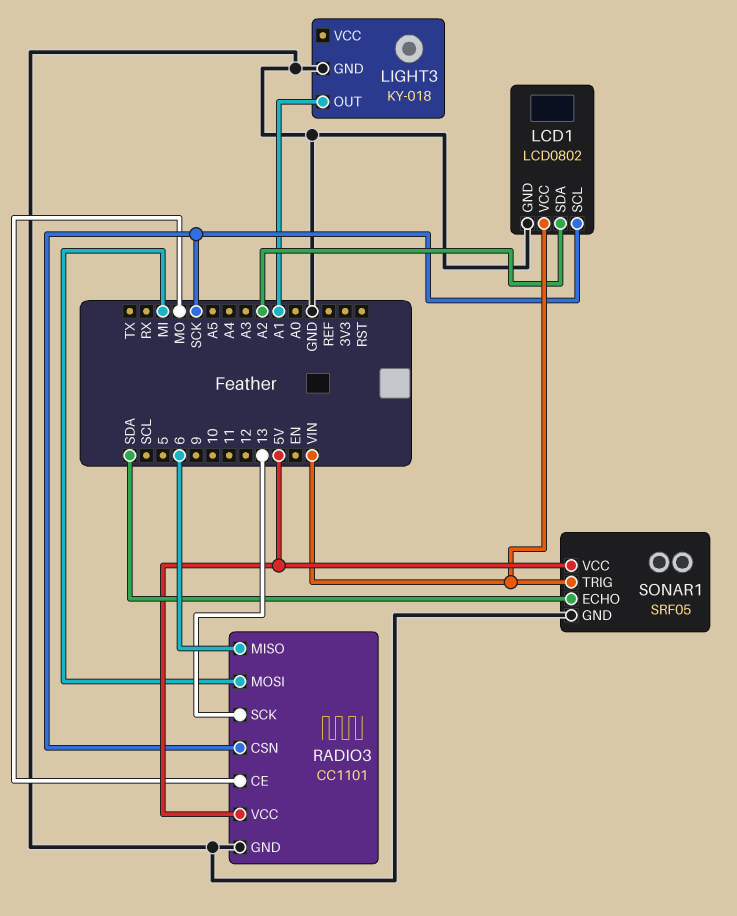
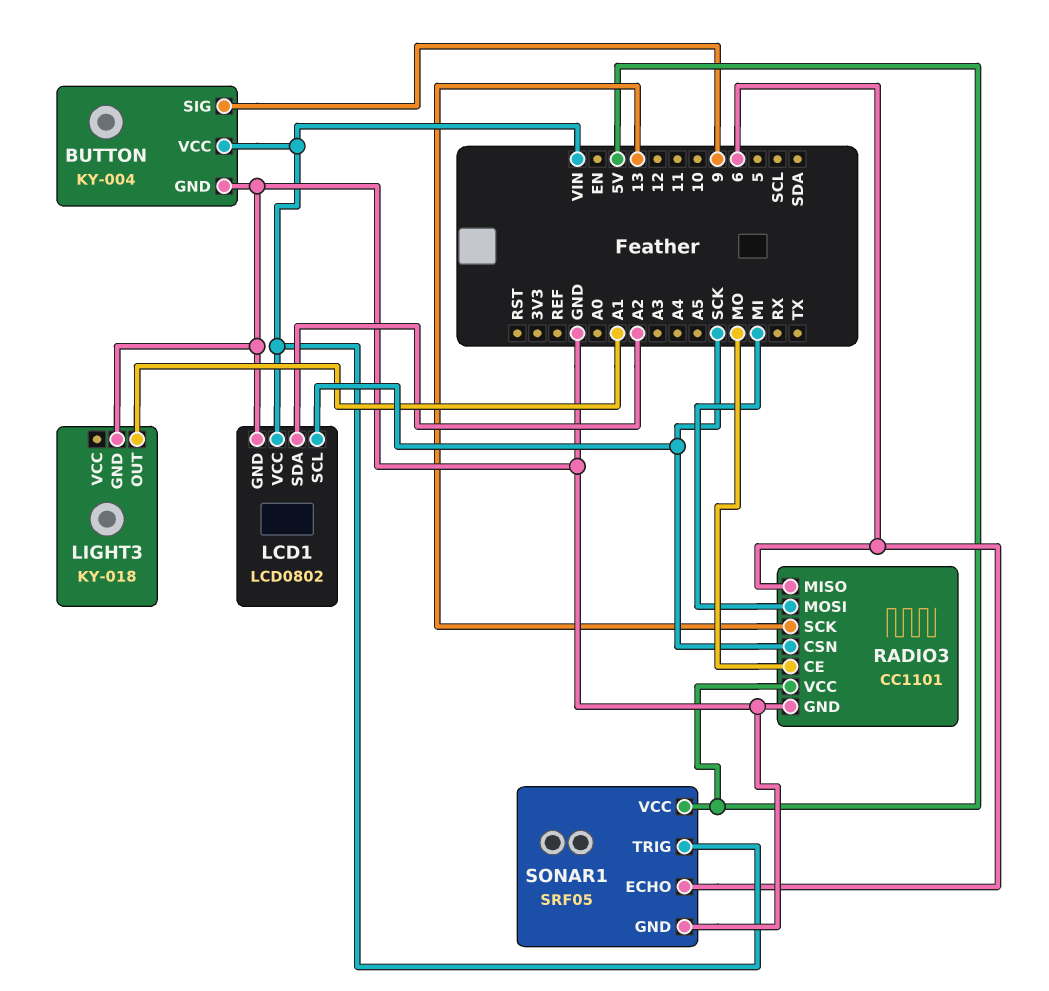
BUTTON: none -> KY-004
BUTTON pin GND: none -> GND
BUTTON pin SIG: none -> 9
BUTTON pin VCC: none -> VIN
SONAR1 pin ECHO: SDA -> 6

